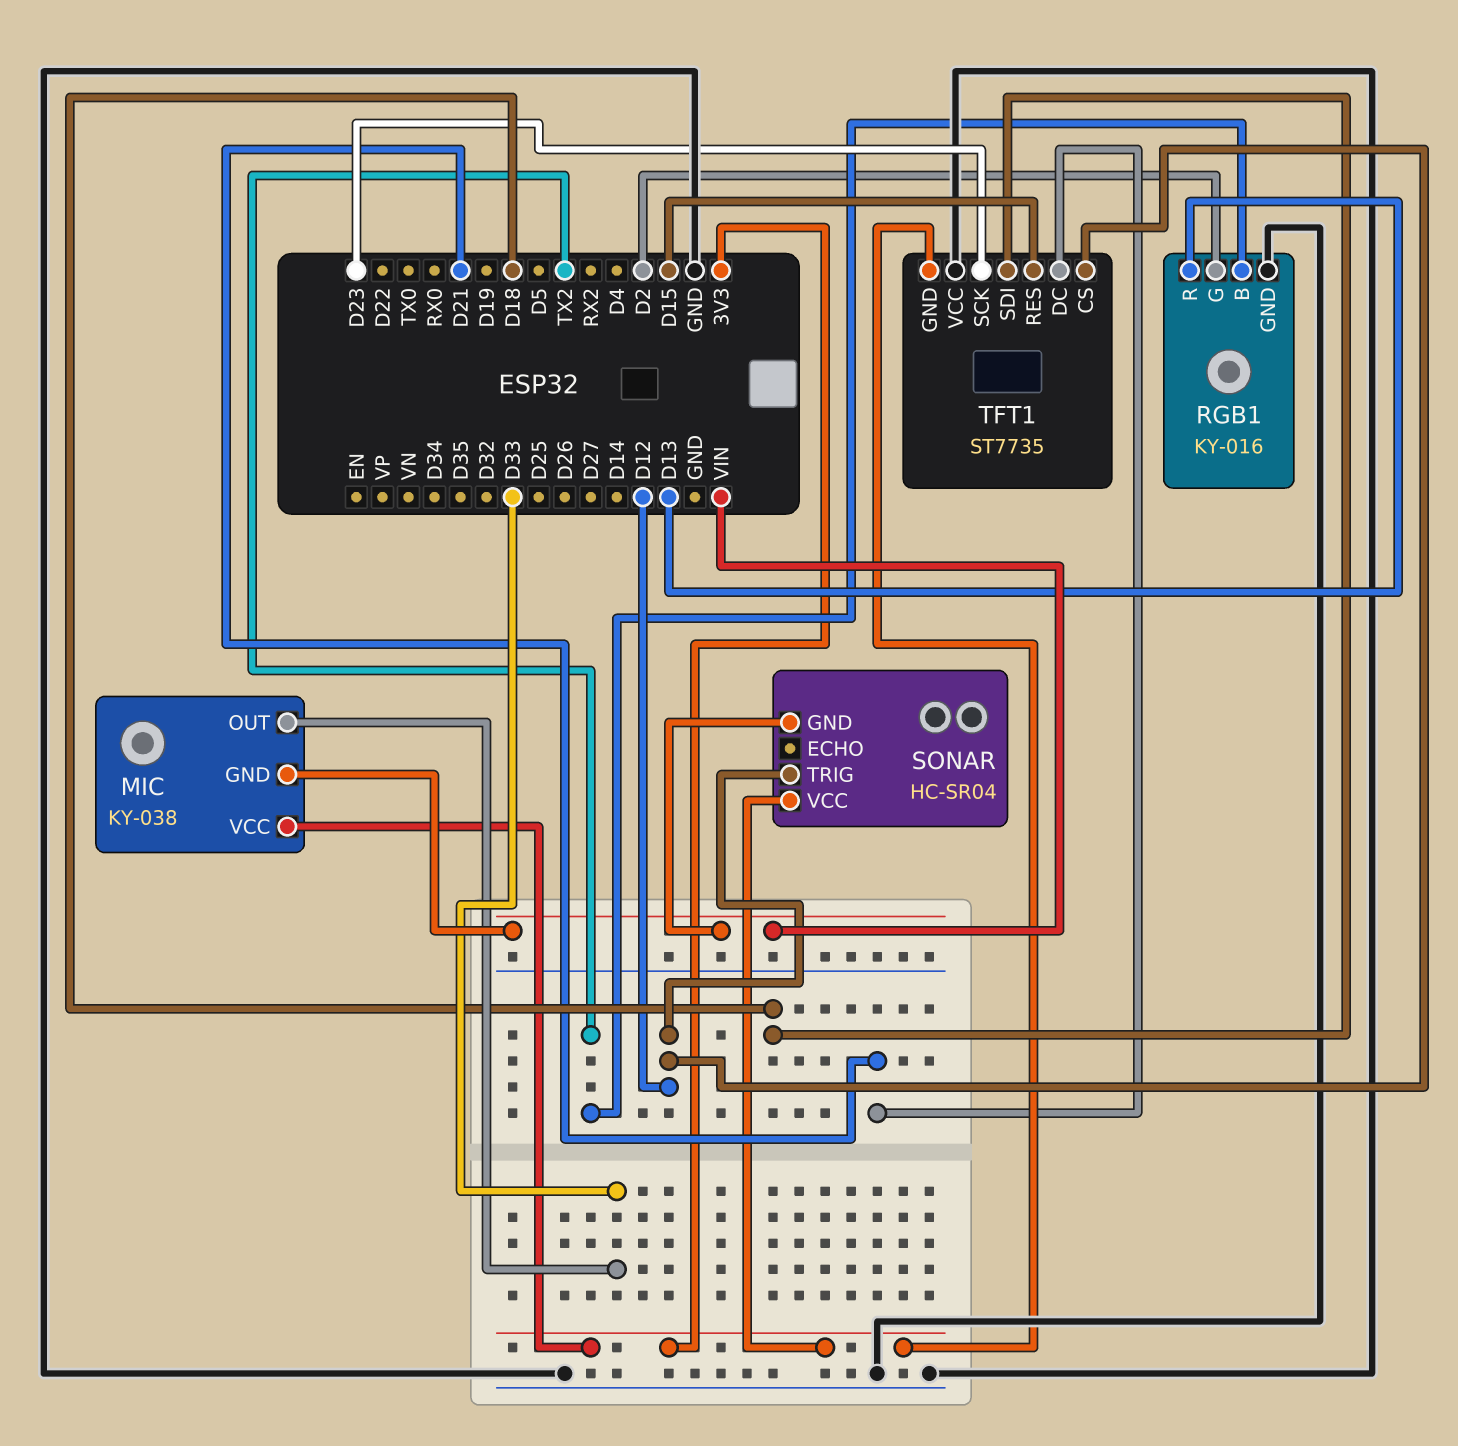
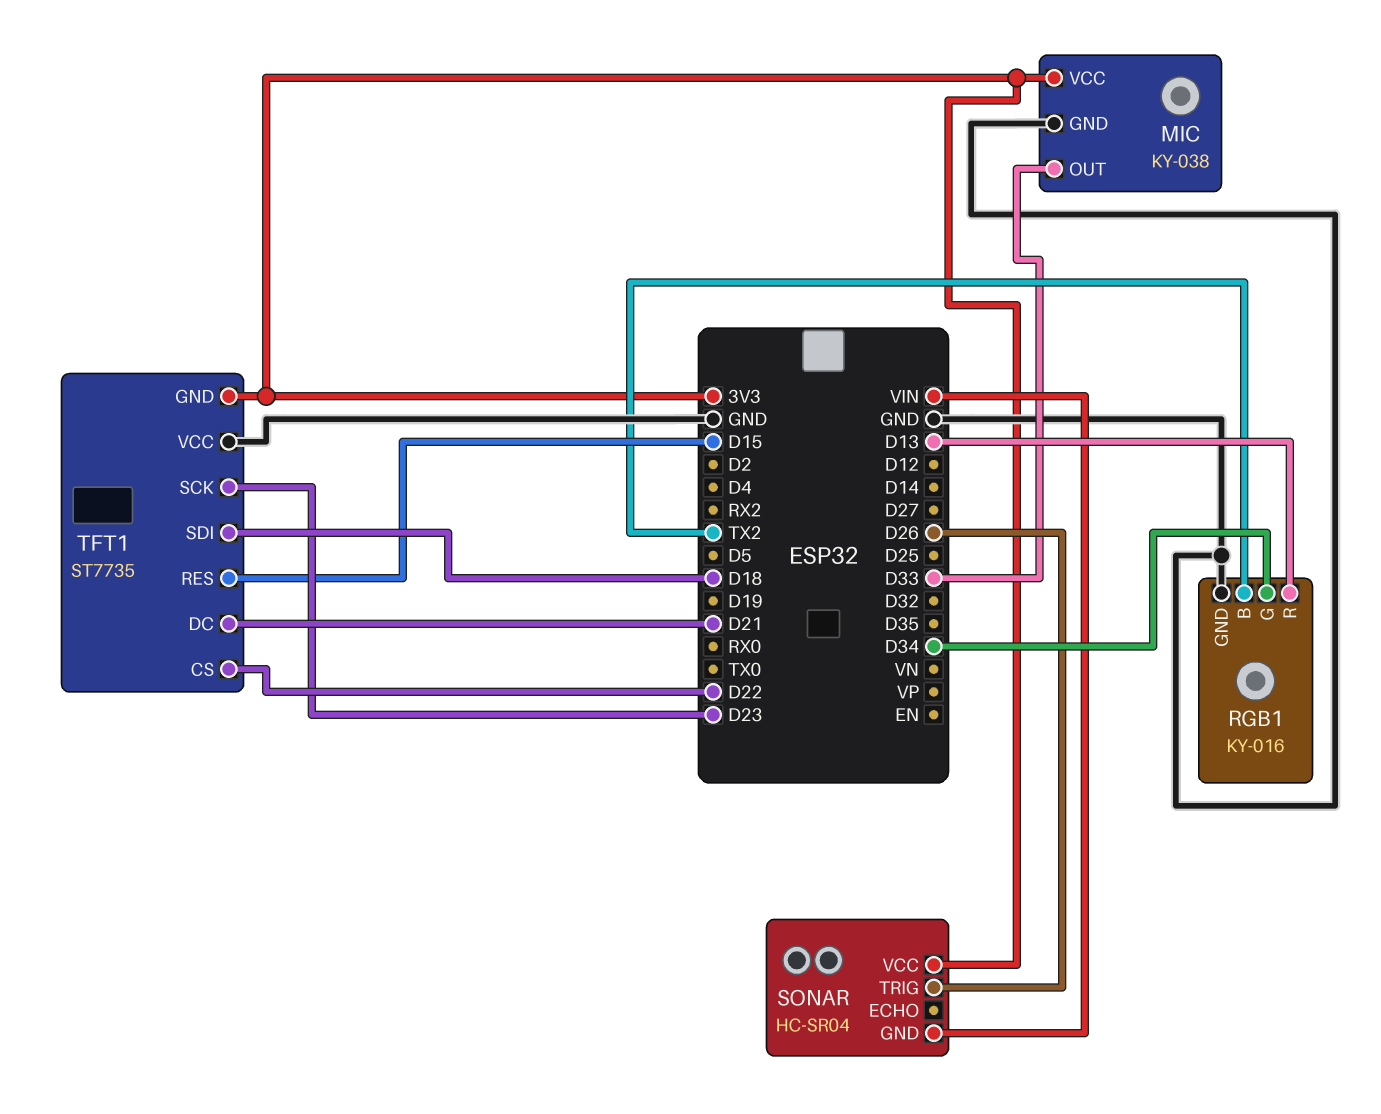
MIC pin GND: VIN -> GND
RGB1 pin G: D2 -> D34
SONAR pin TRIG: D12 -> D26
TFT1 pin CS: D12 -> D22

